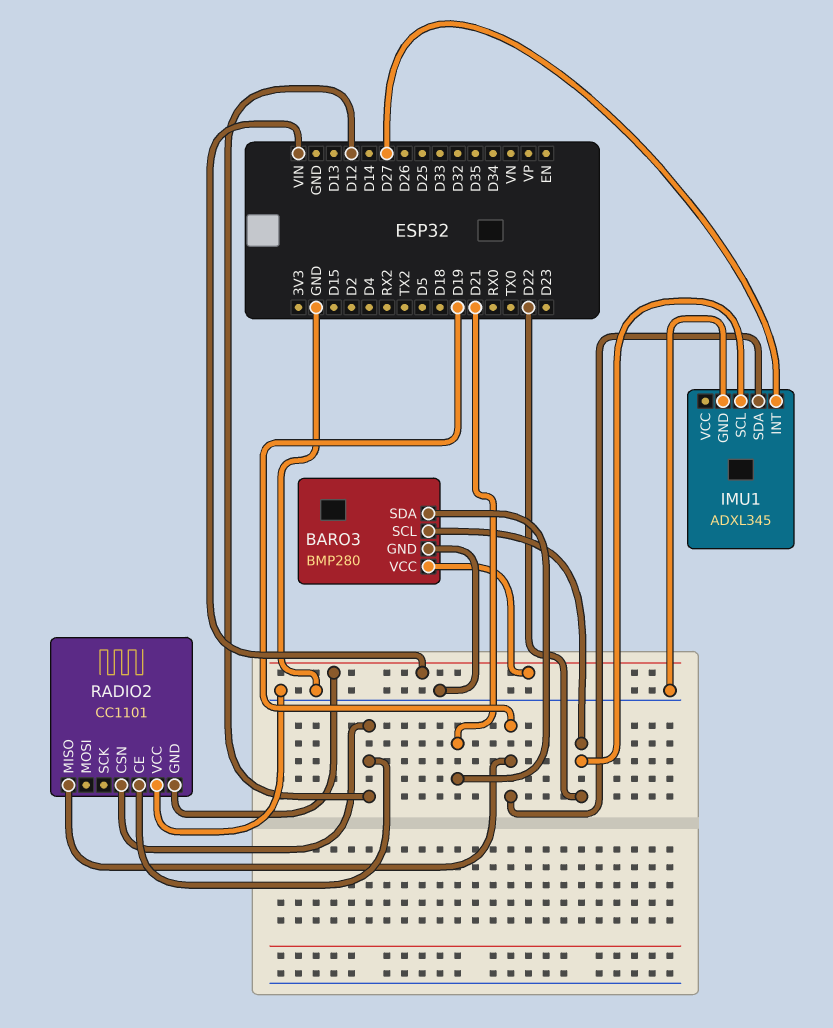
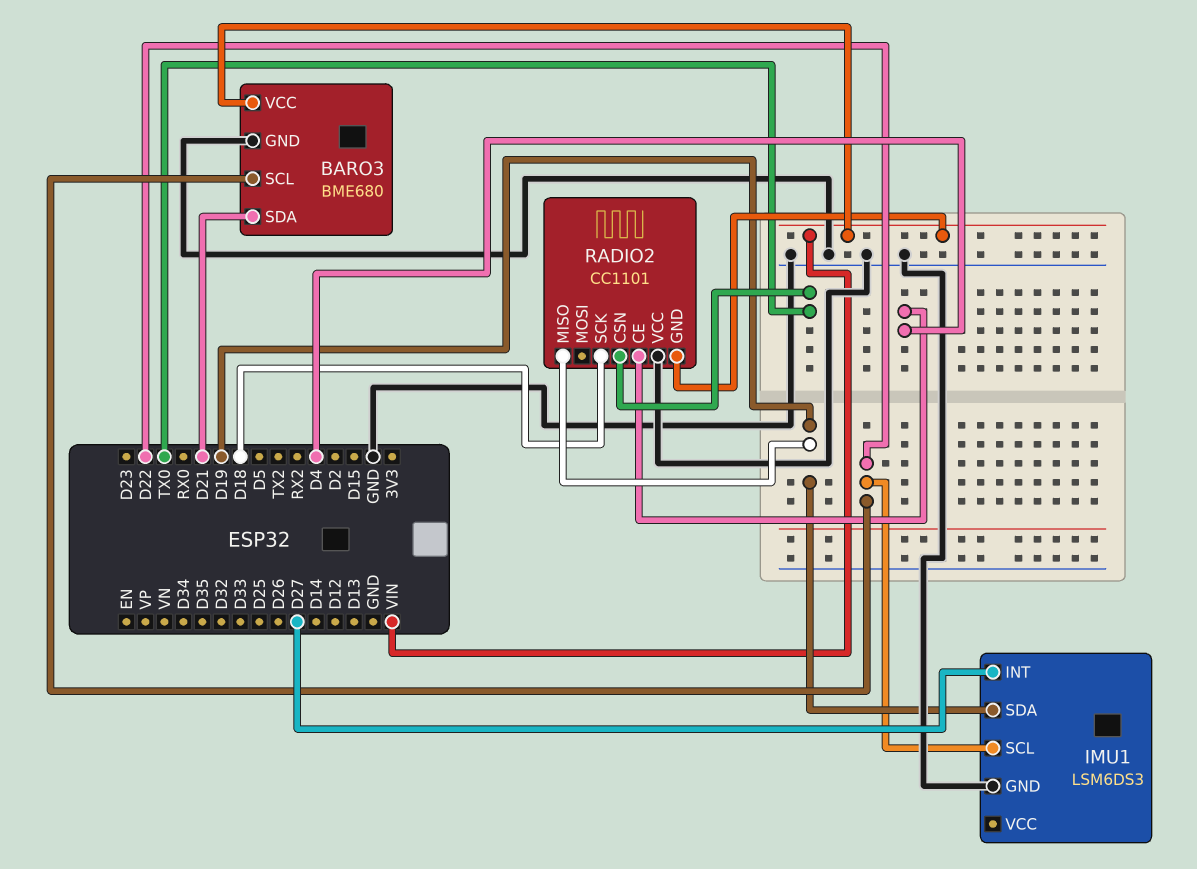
BARO3: BMP280 -> BME680
IMU1: ADXL345 -> LSM6DS3
RADIO2 pin CE: D12 -> D4
RADIO2 pin CSN: D12 -> TX0
RADIO2 pin SCK: none -> D18

